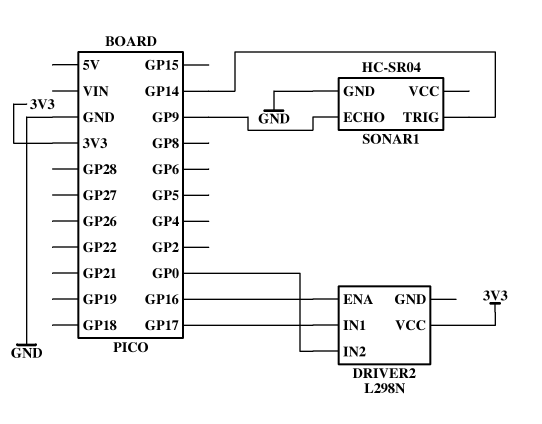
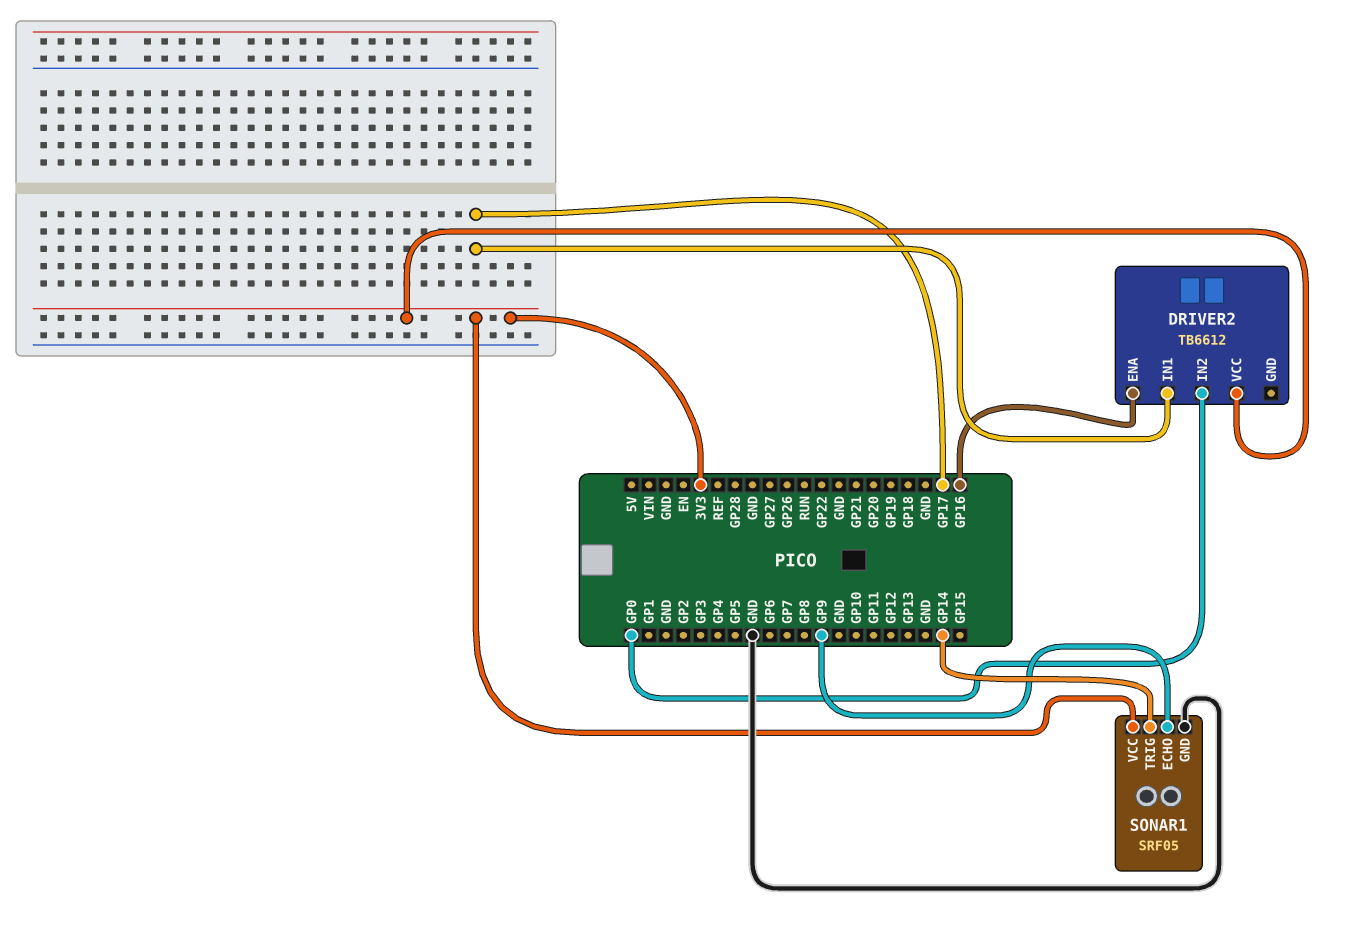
DRIVER2: L298N -> TB6612
SONAR1: HC-SR04 -> SRF05
SONAR1 pin VCC: none -> 3V3

